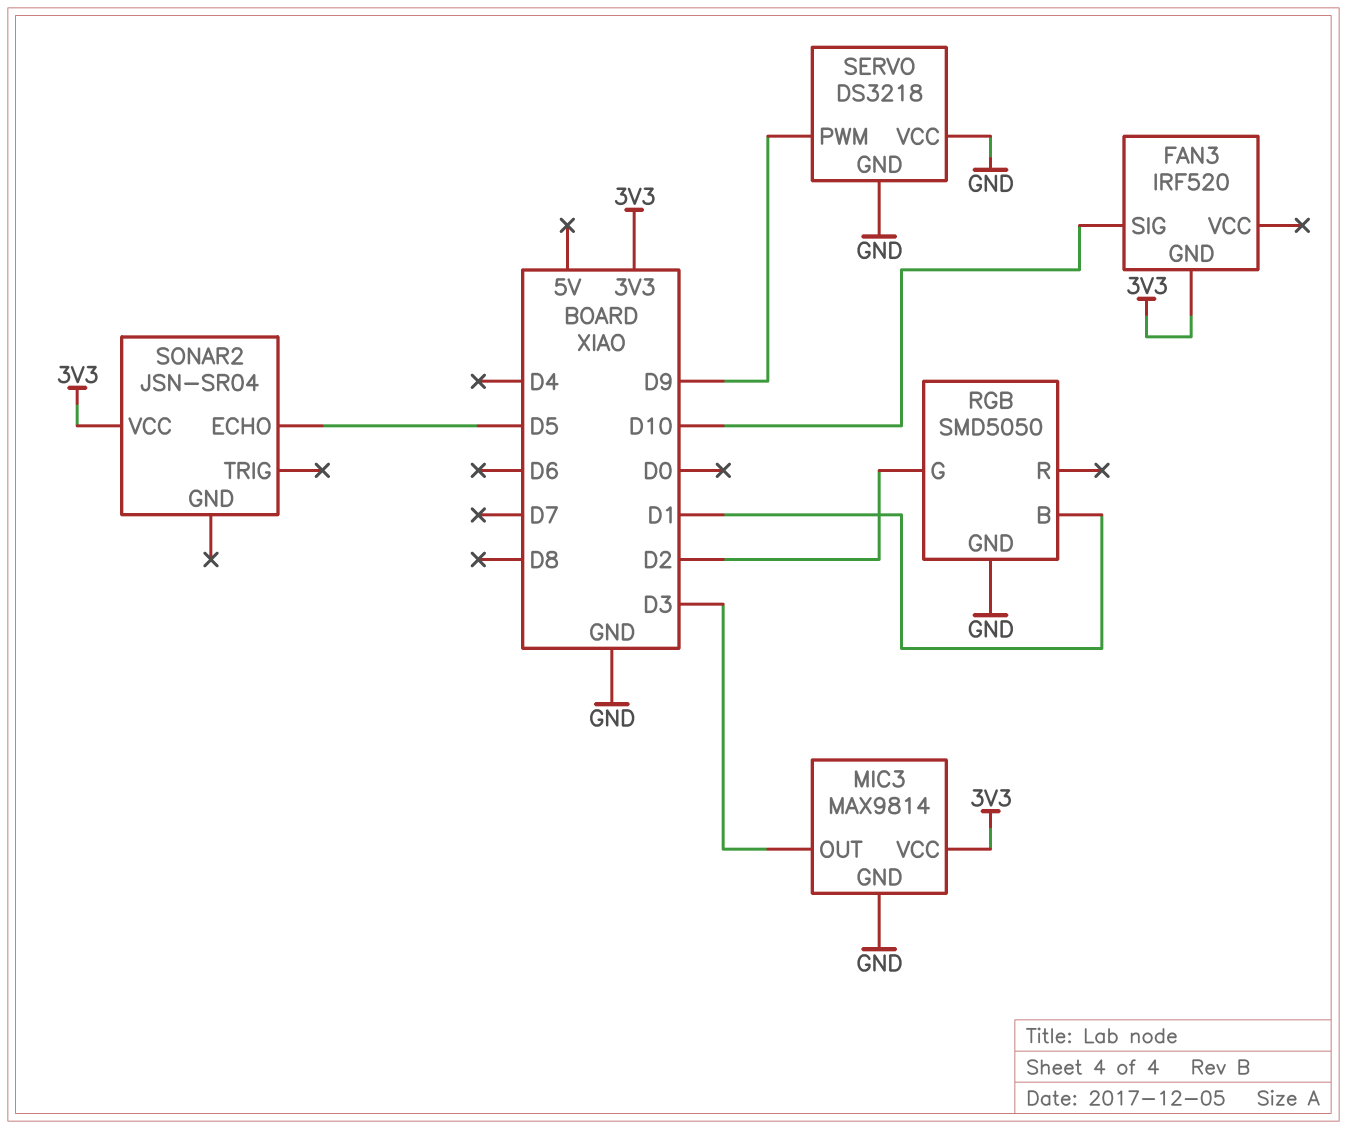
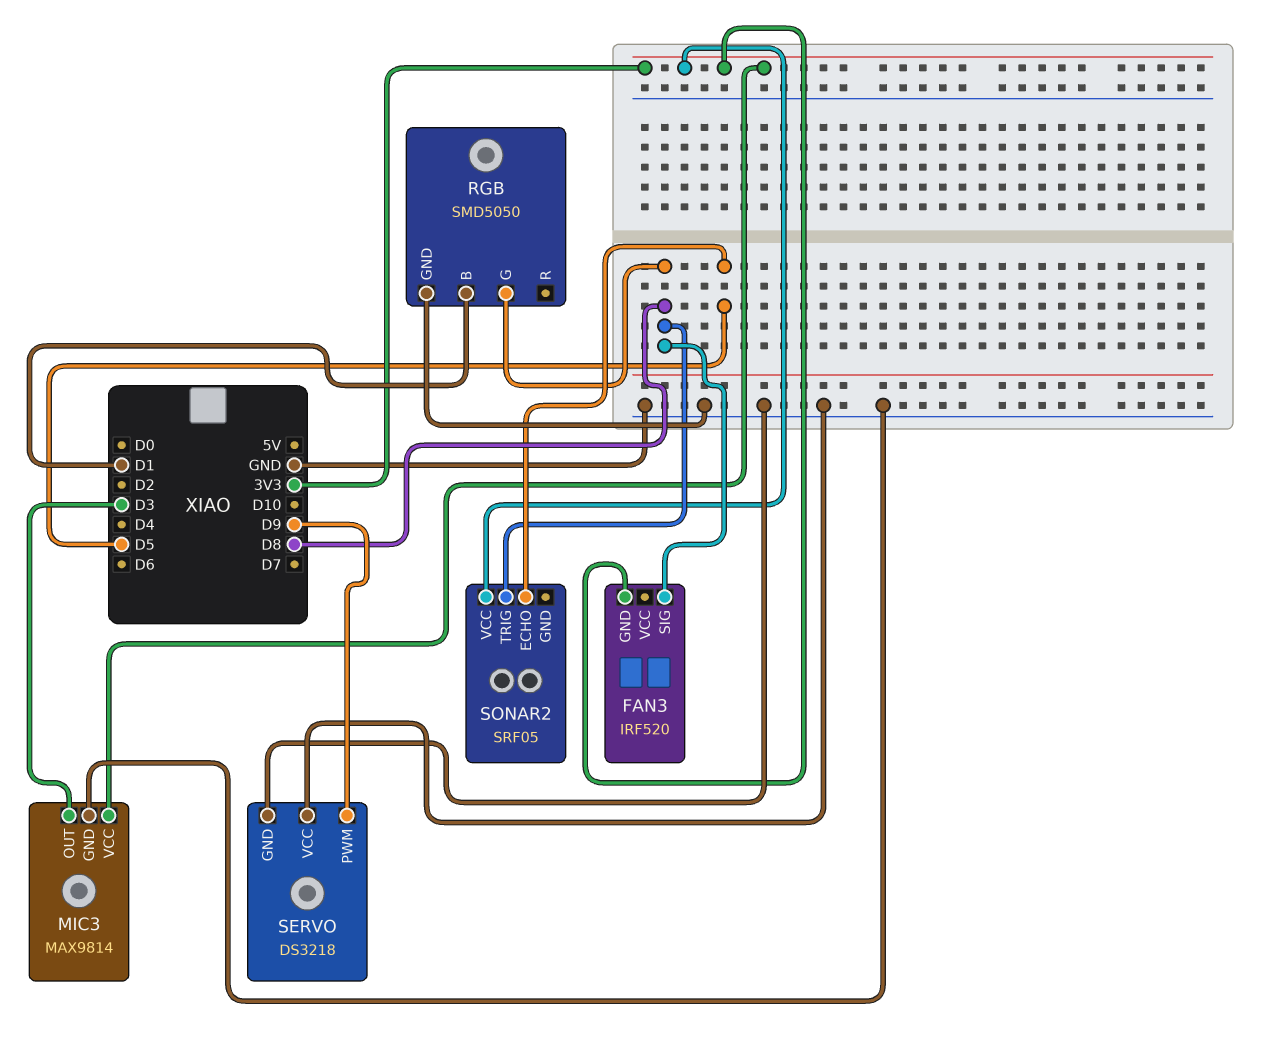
FAN3 pin SIG: D10 -> D8
RGB pin G: D2 -> D8
SONAR2: JSN-SR04 -> SRF05
SONAR2 pin TRIG: none -> D8

